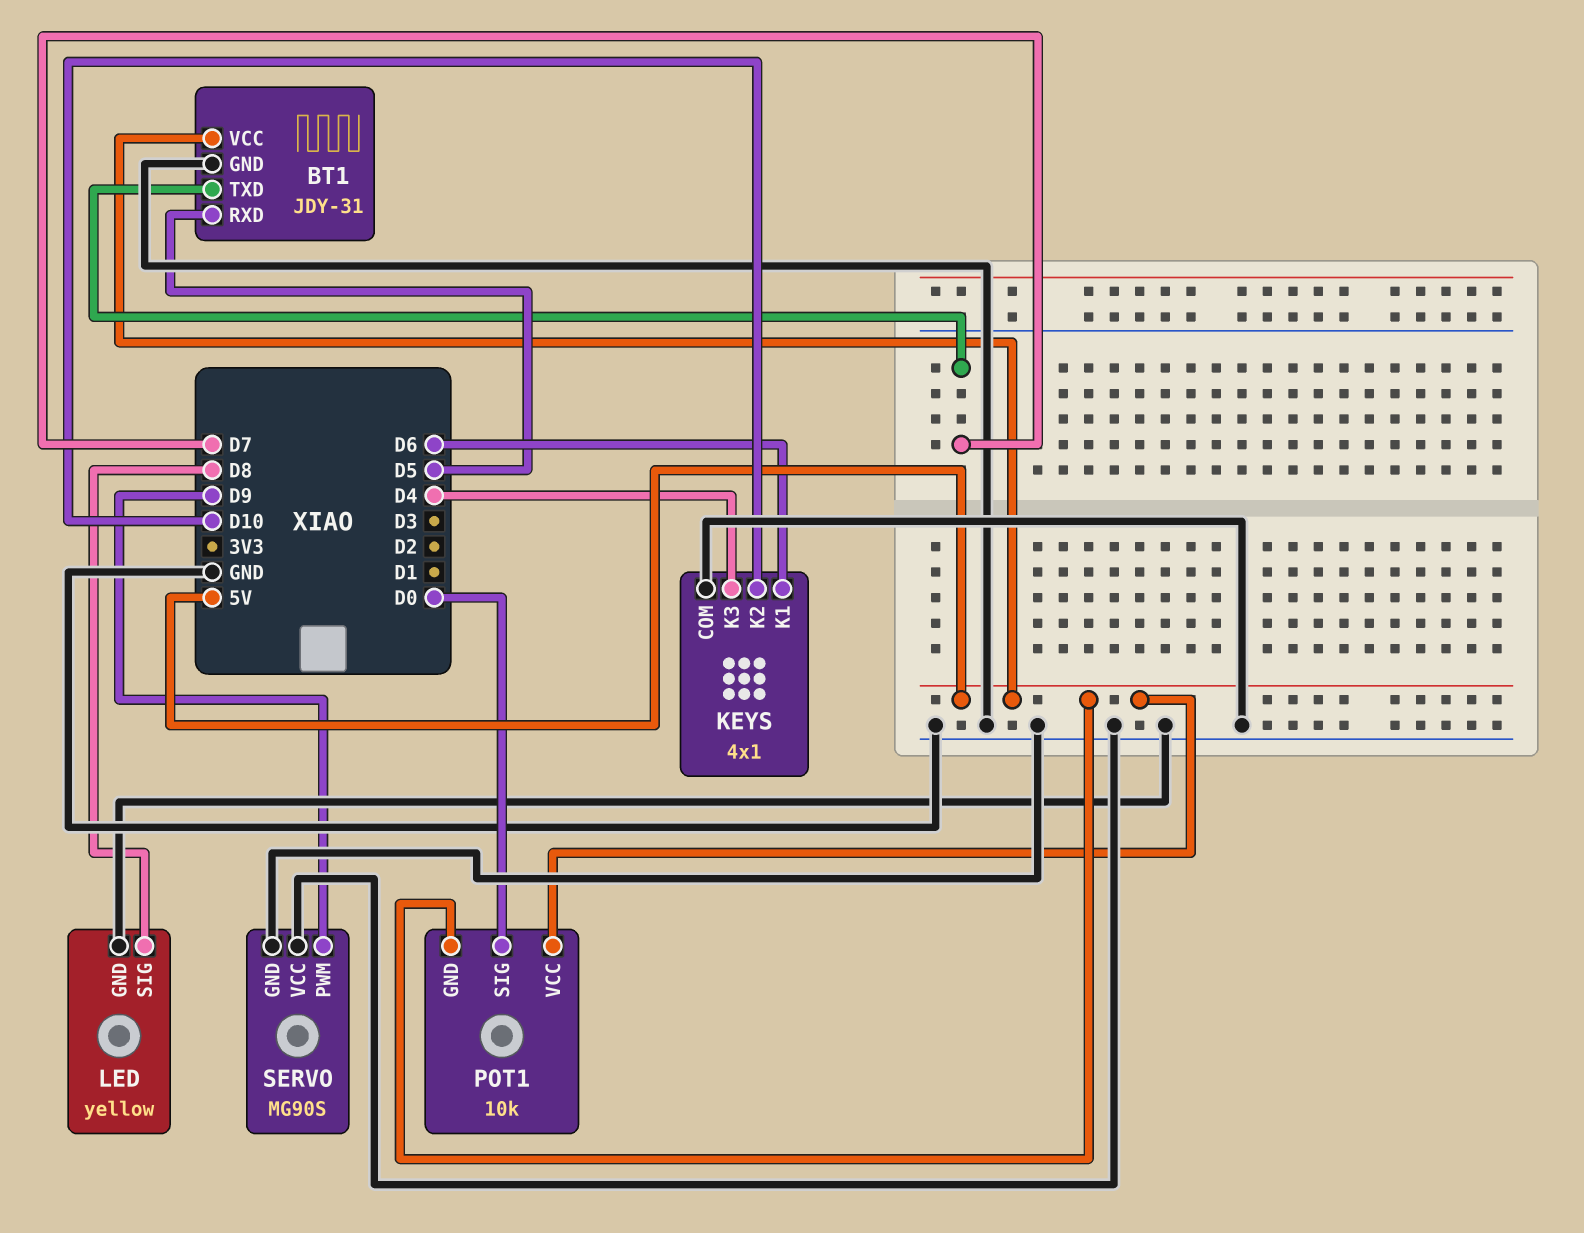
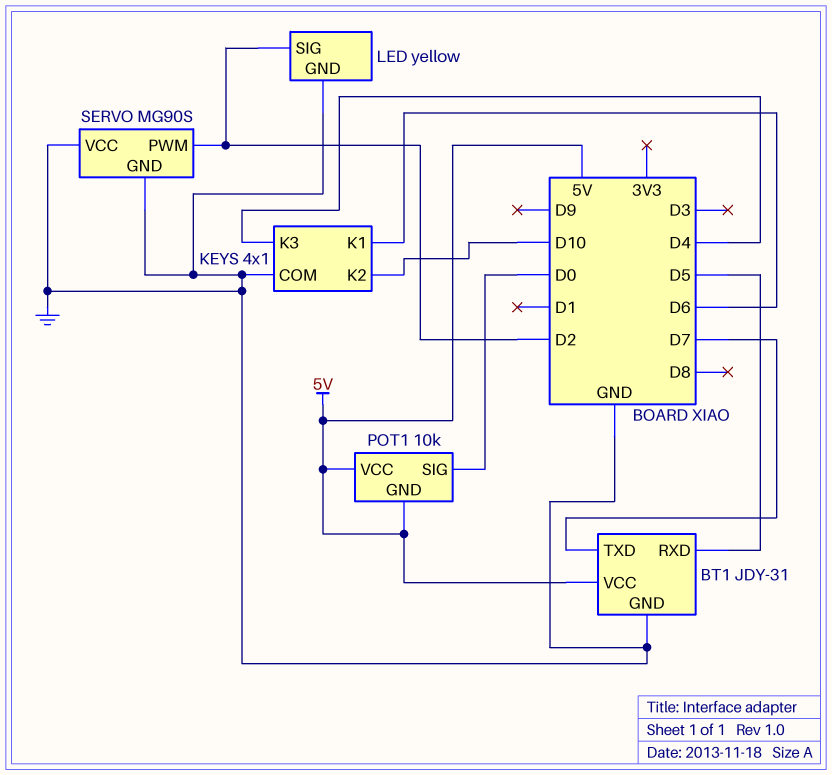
LED pin SIG: D8 -> D2
SERVO pin PWM: D9 -> D2

